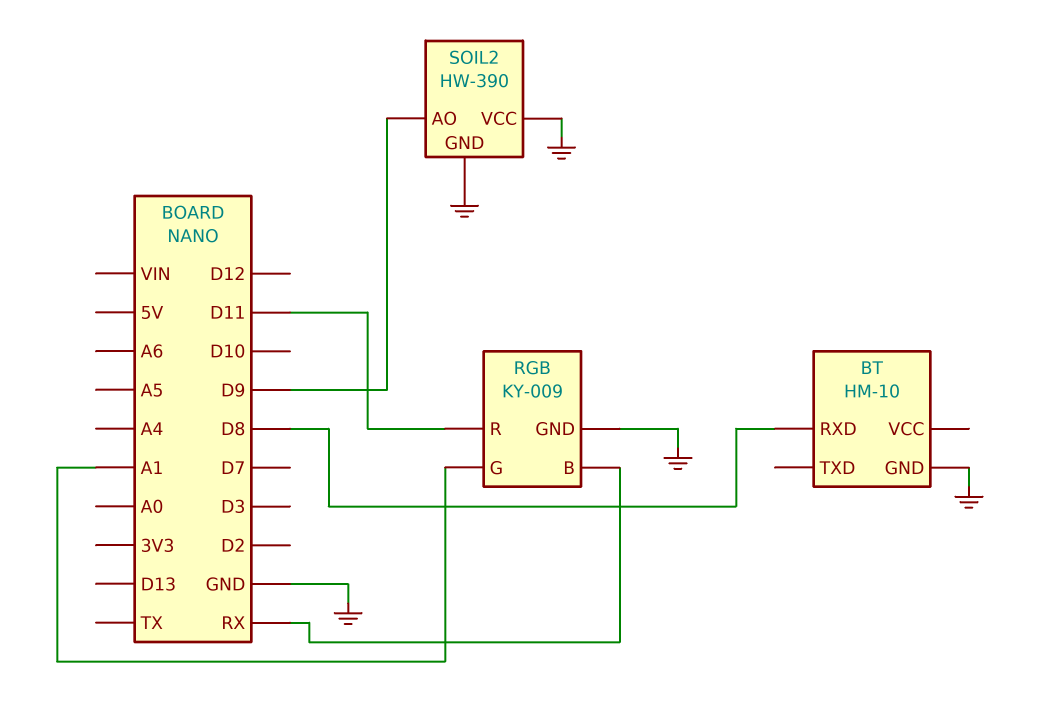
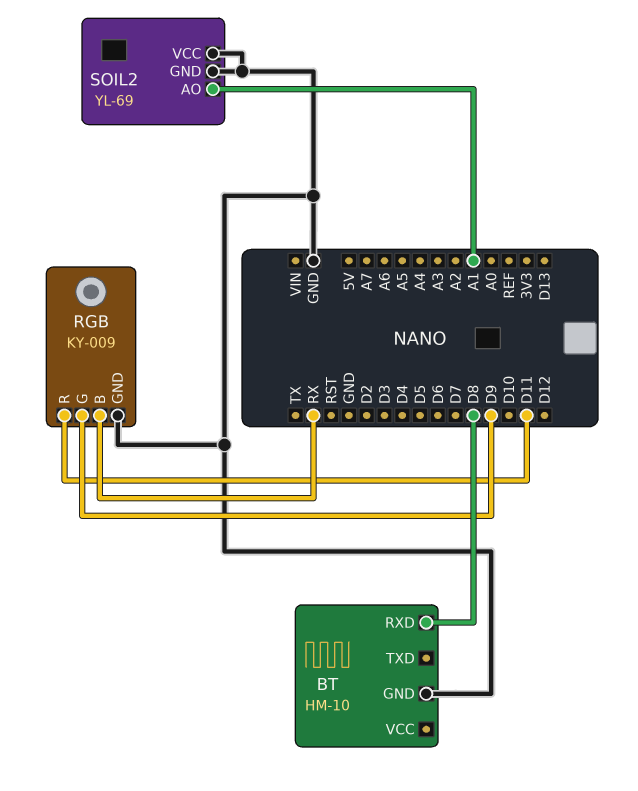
RGB pin G: A1 -> D9
SOIL2: HW-390 -> YL-69
SOIL2 pin AO: D9 -> A1

